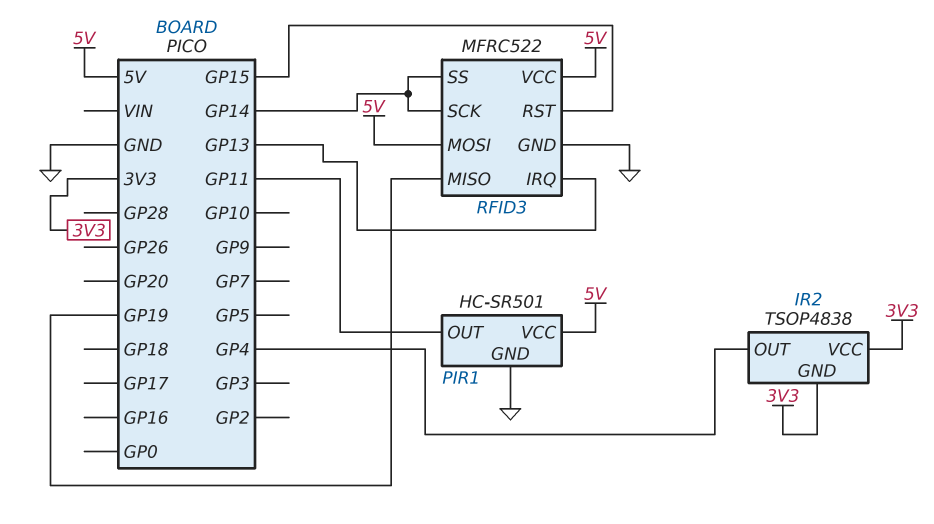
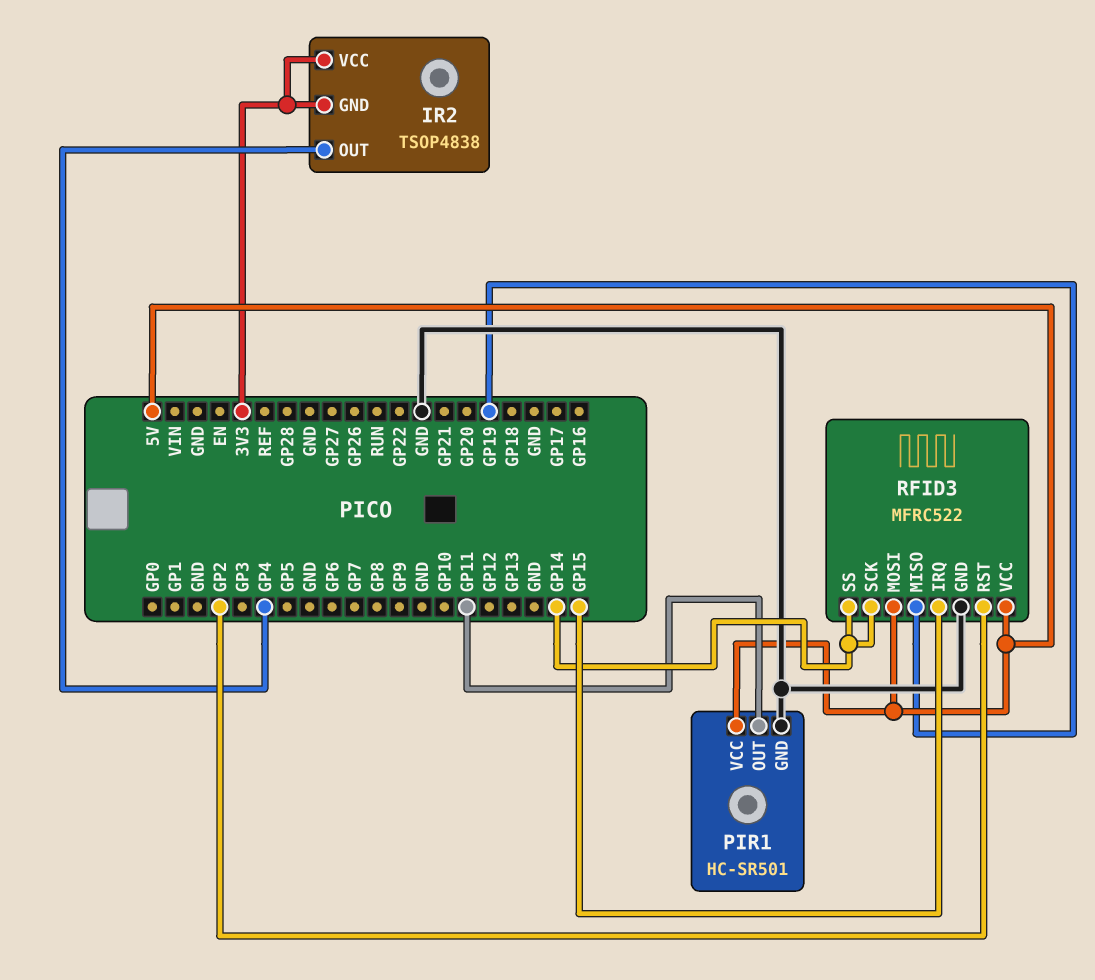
RFID3 pin IRQ: GP13 -> GP15
RFID3 pin RST: GP15 -> GP2

